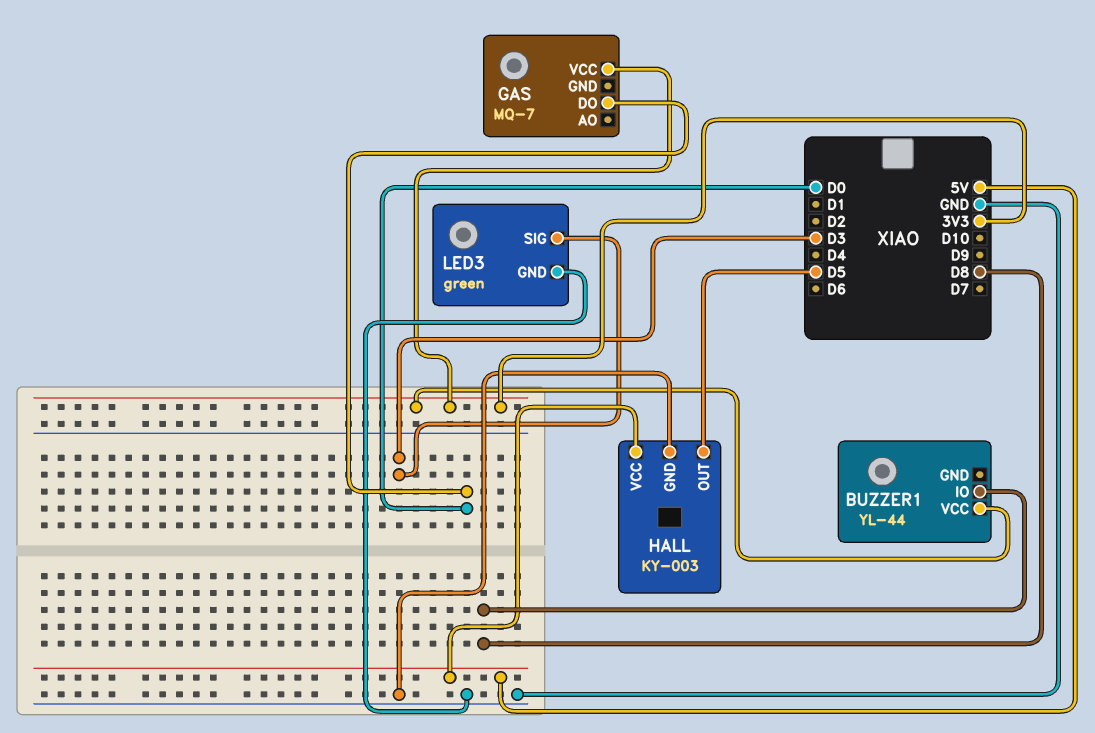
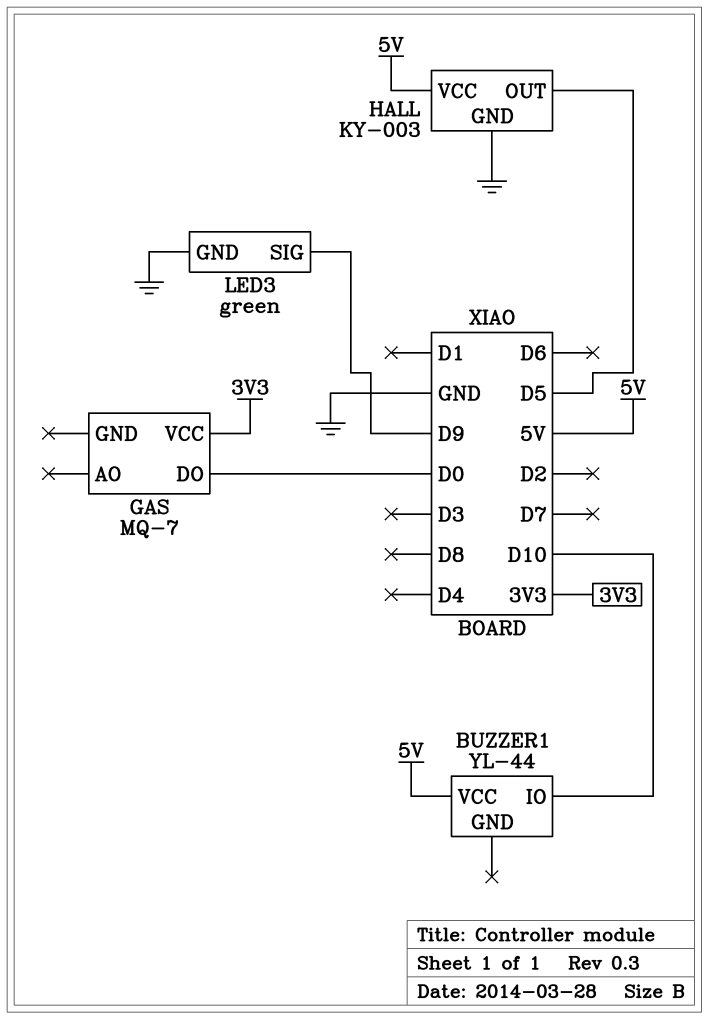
BUZZER1 pin IO: D8 -> D10
BUZZER1 pin VCC: 3V3 -> 5V
LED3 pin SIG: D3 -> D9

